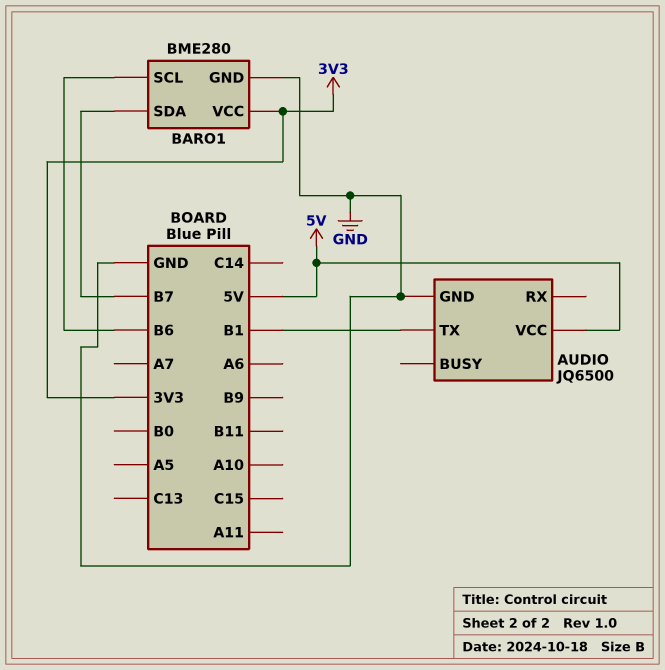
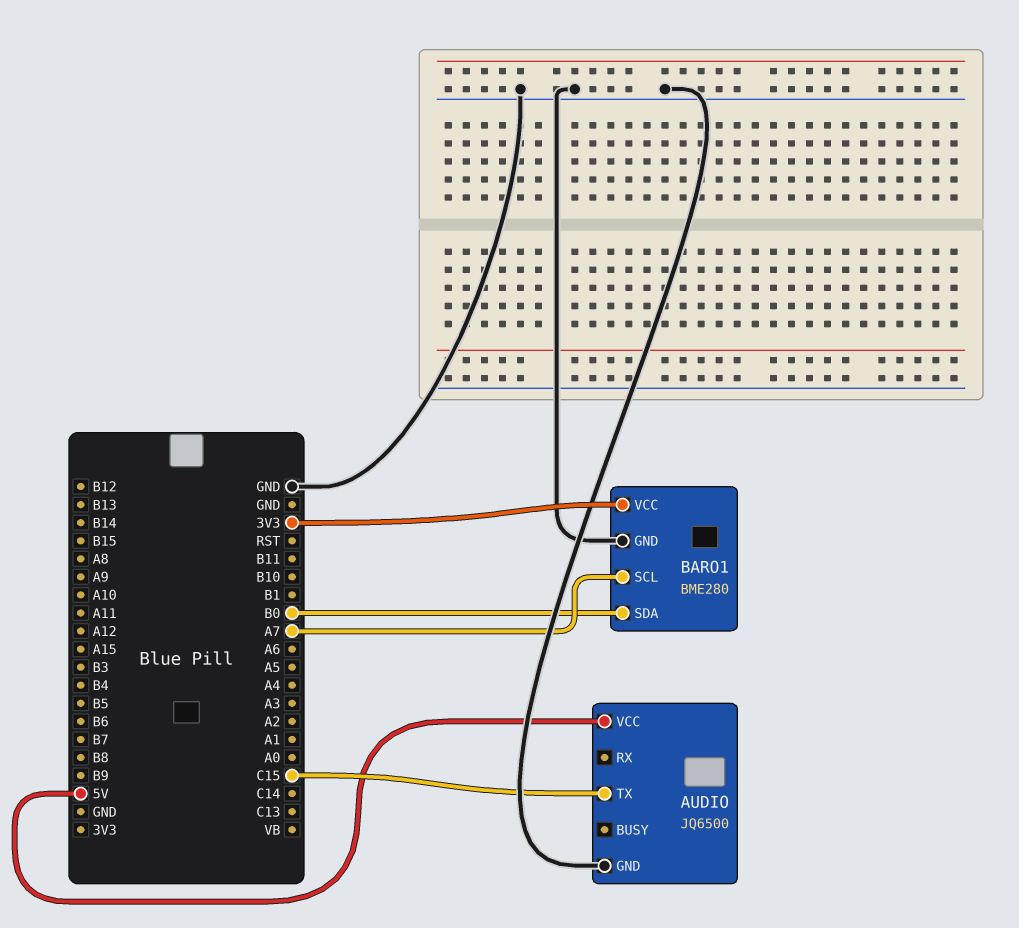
AUDIO pin TX: B1 -> C15
BARO1 pin SCL: B6 -> A7
BARO1 pin SDA: B7 -> B0

